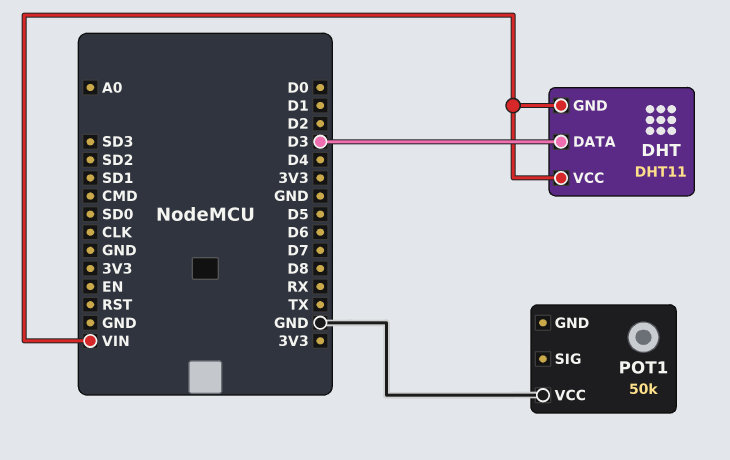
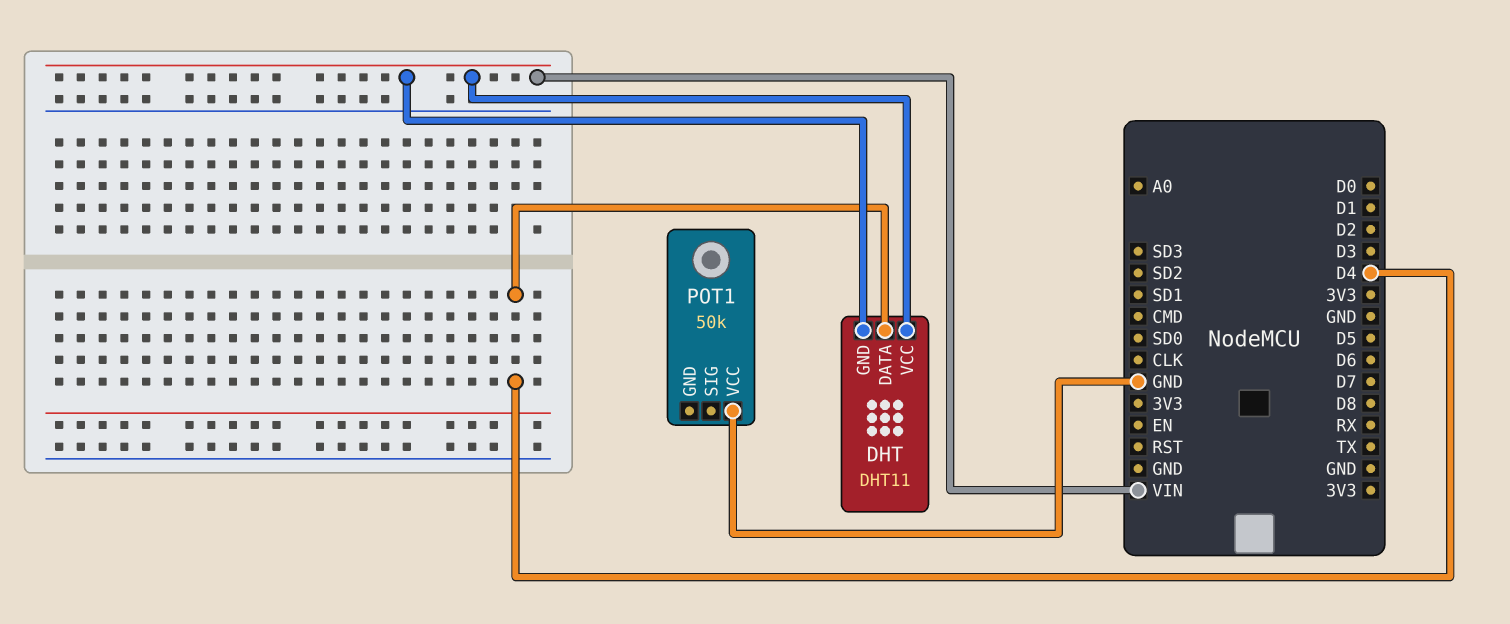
DHT pin DATA: D3 -> D4

